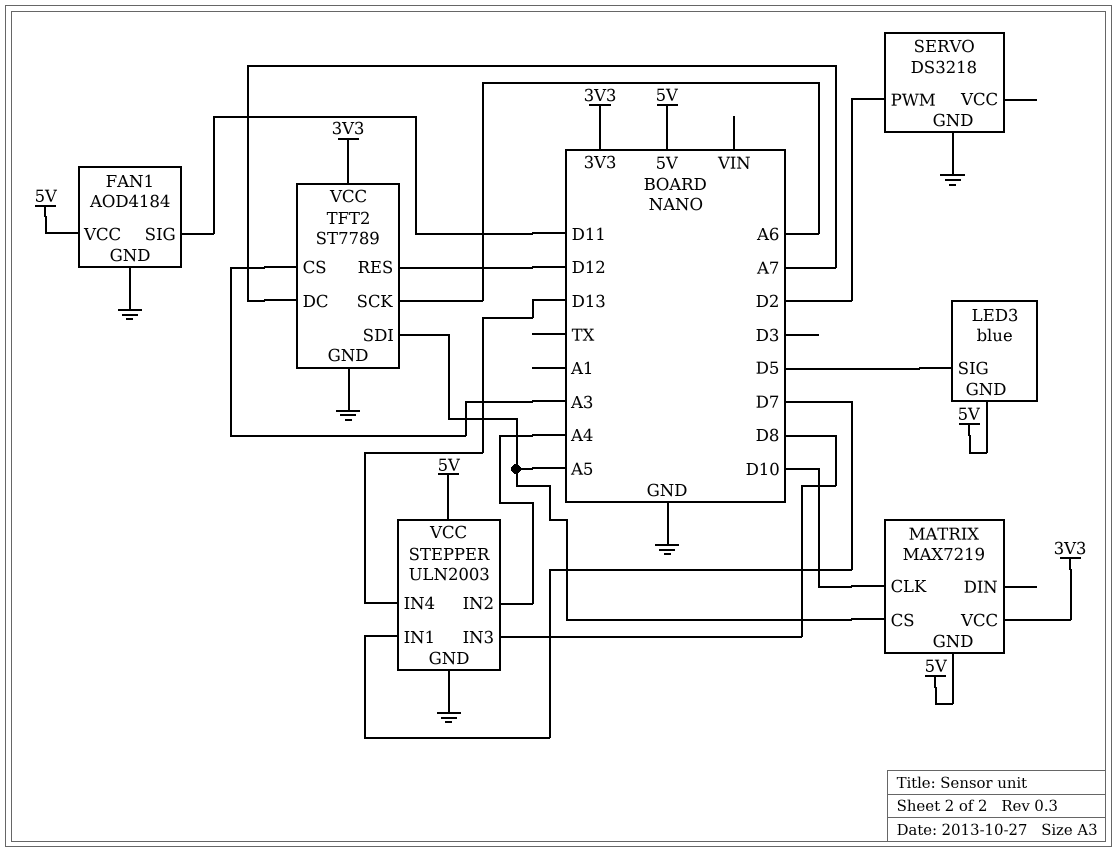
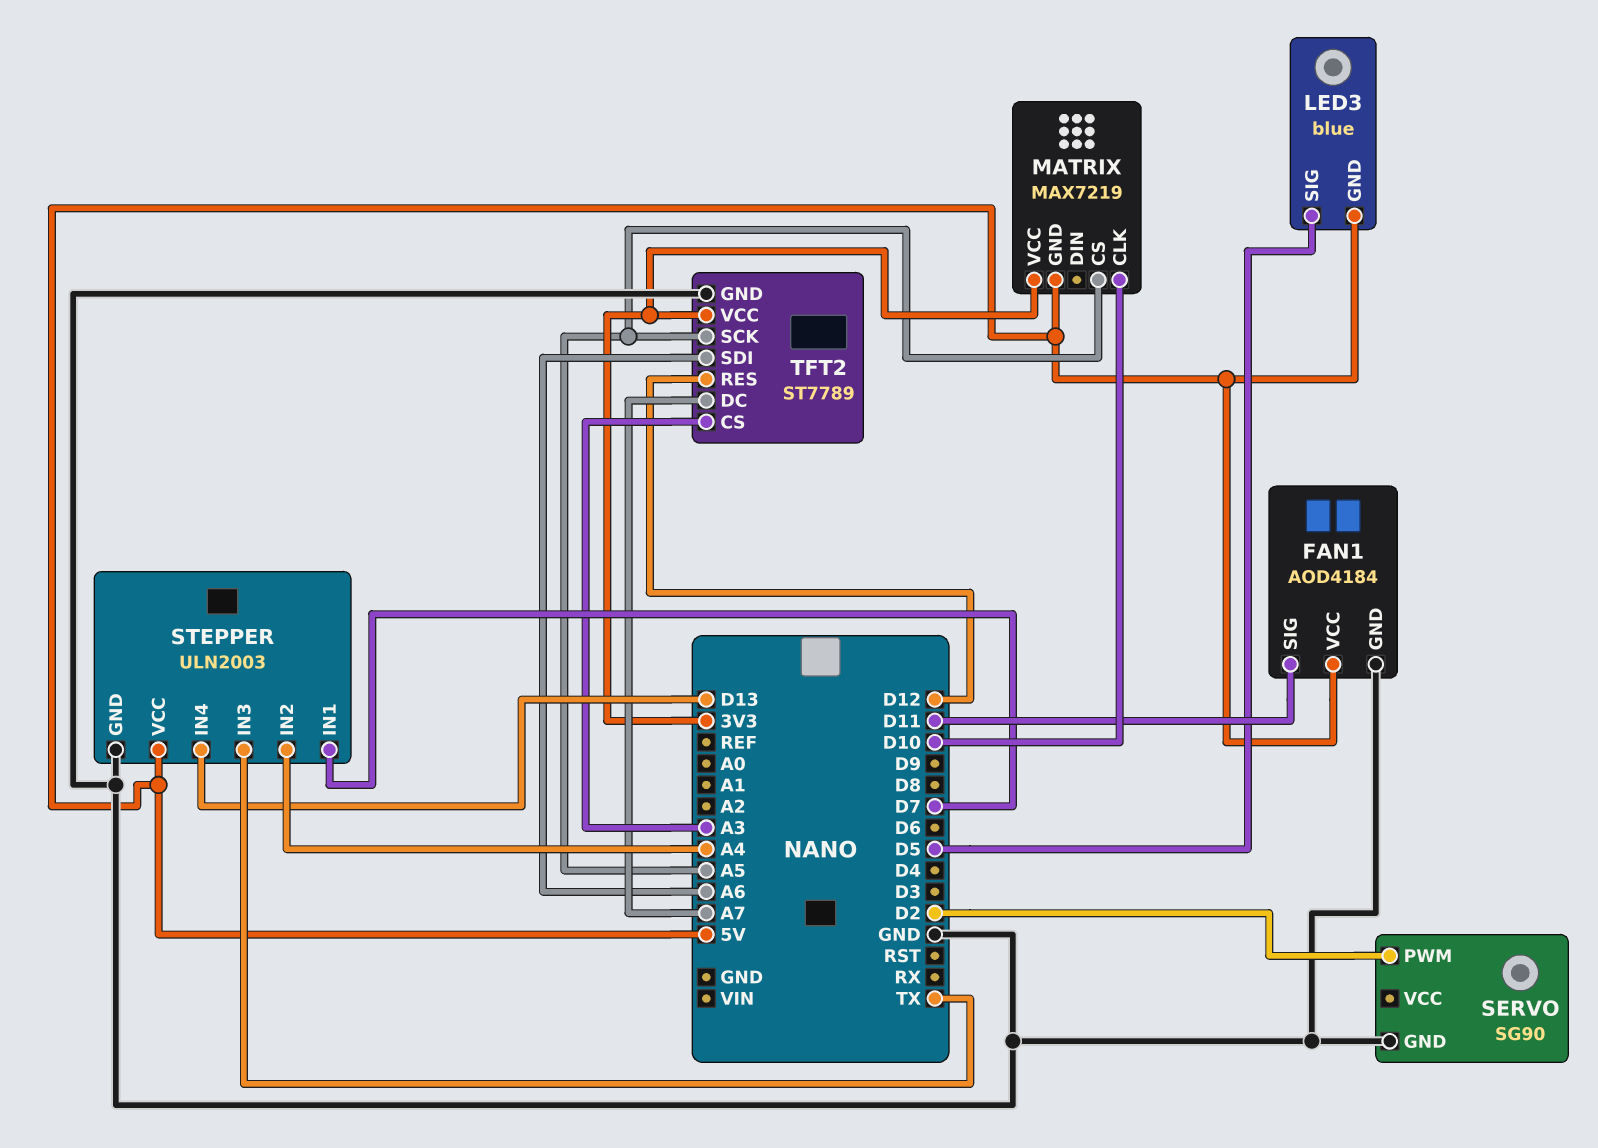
SERVO: DS3218 -> SG90
STEPPER pin IN3: D8 -> TX
TFT2 pin SCK: A6 -> A5
TFT2 pin SDI: A5 -> A6

